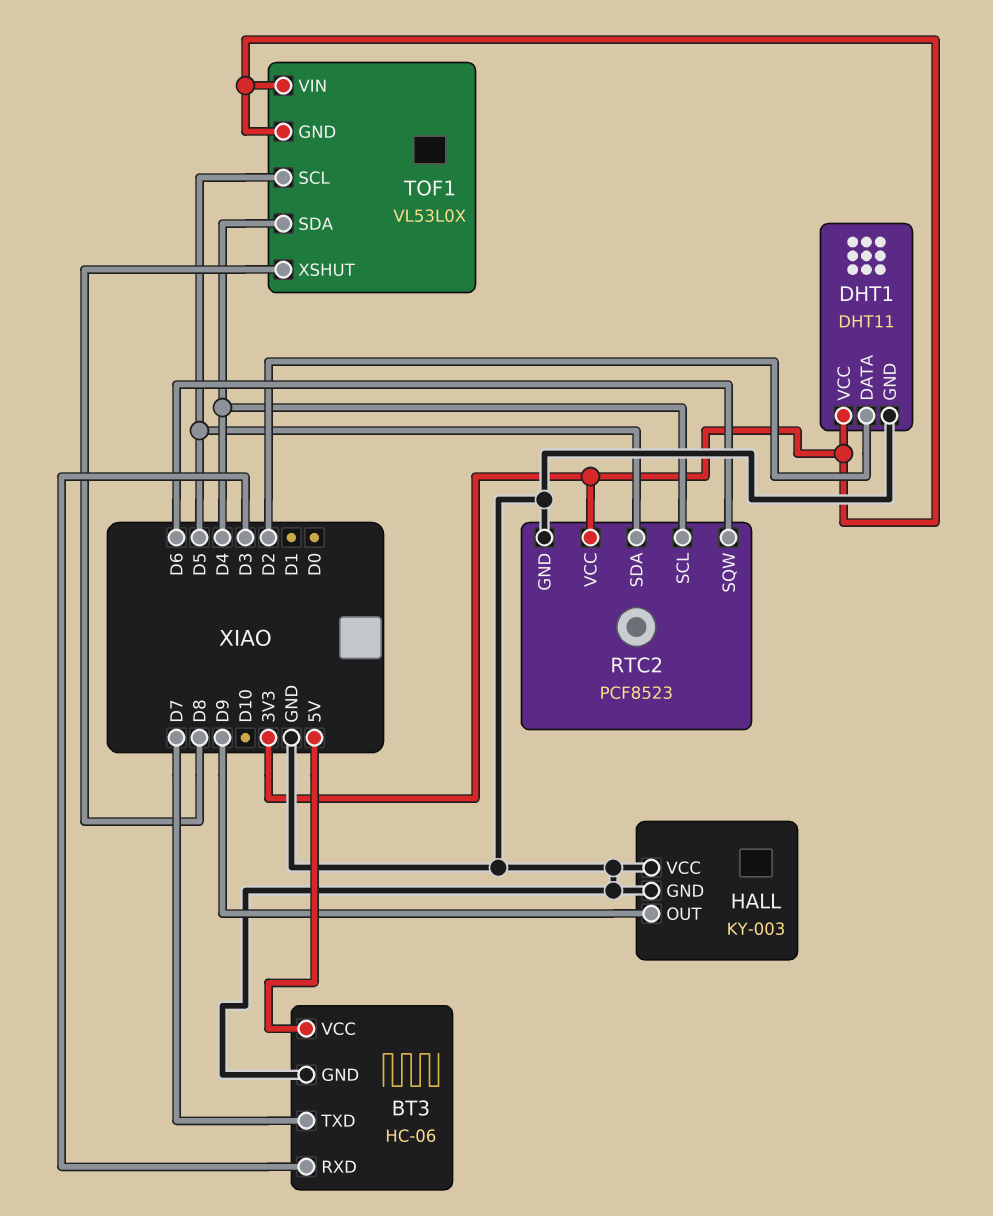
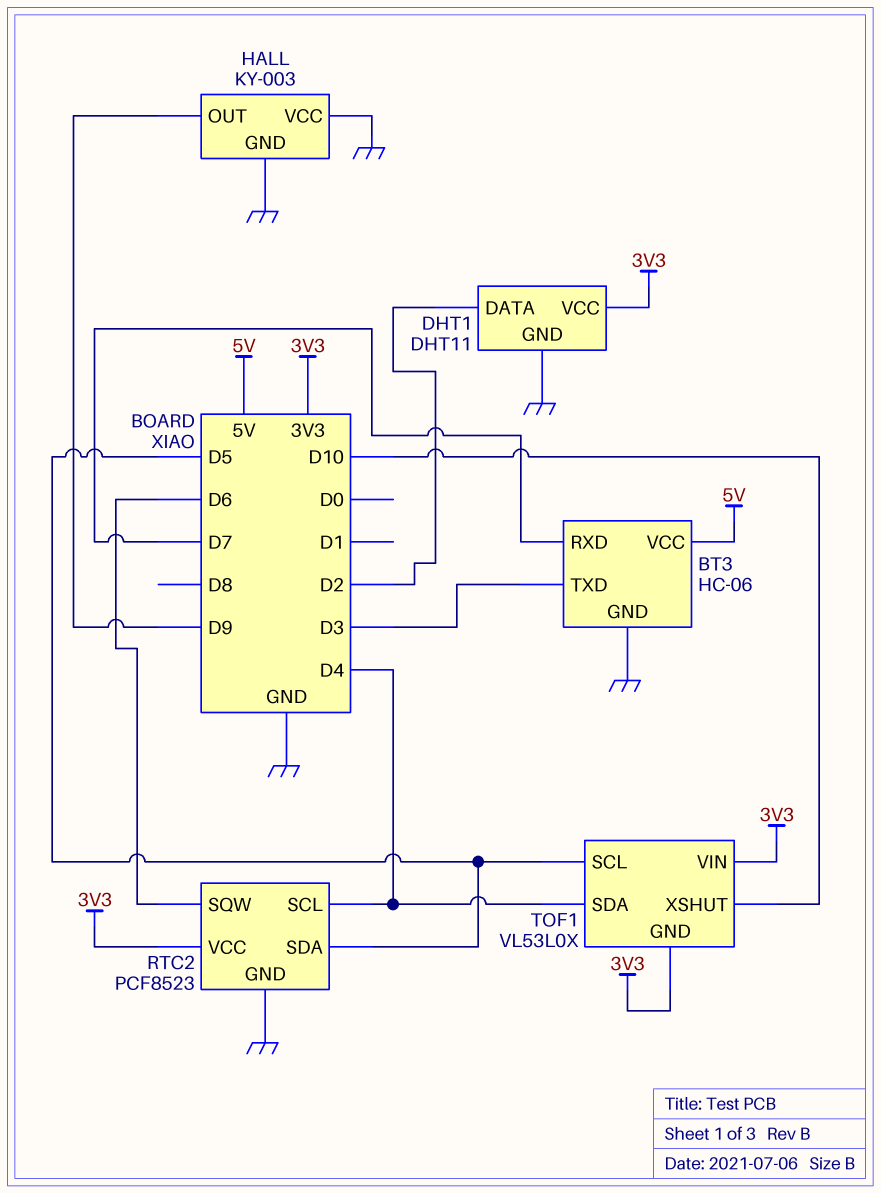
BT3 pin RXD: D3 -> D7
BT3 pin TXD: D7 -> D3
TOF1 pin XSHUT: D8 -> D10

